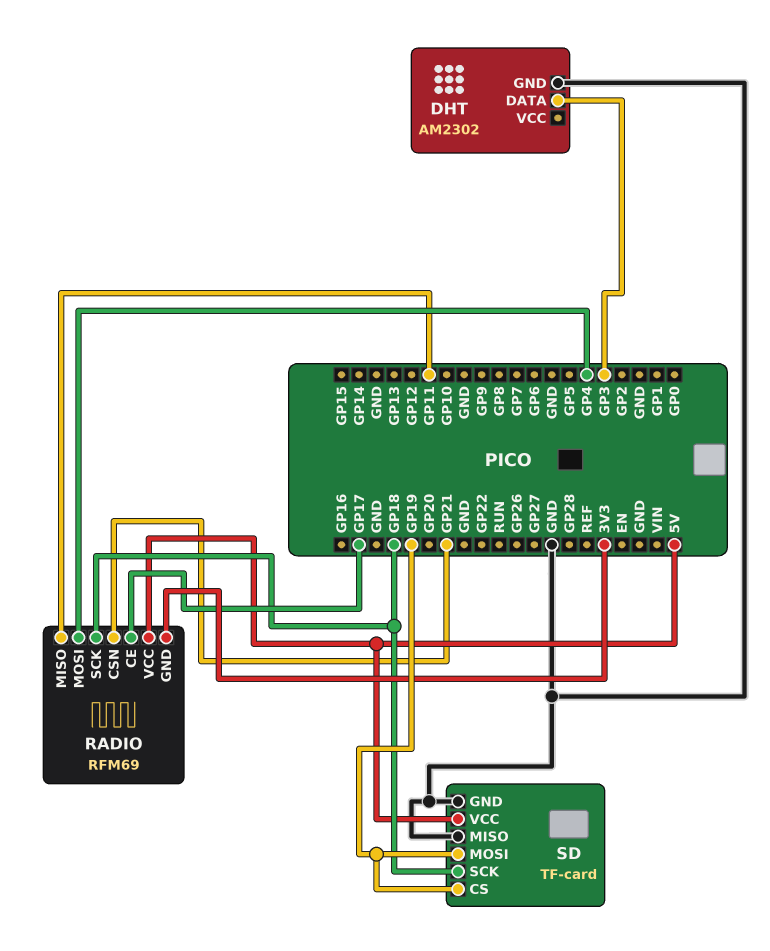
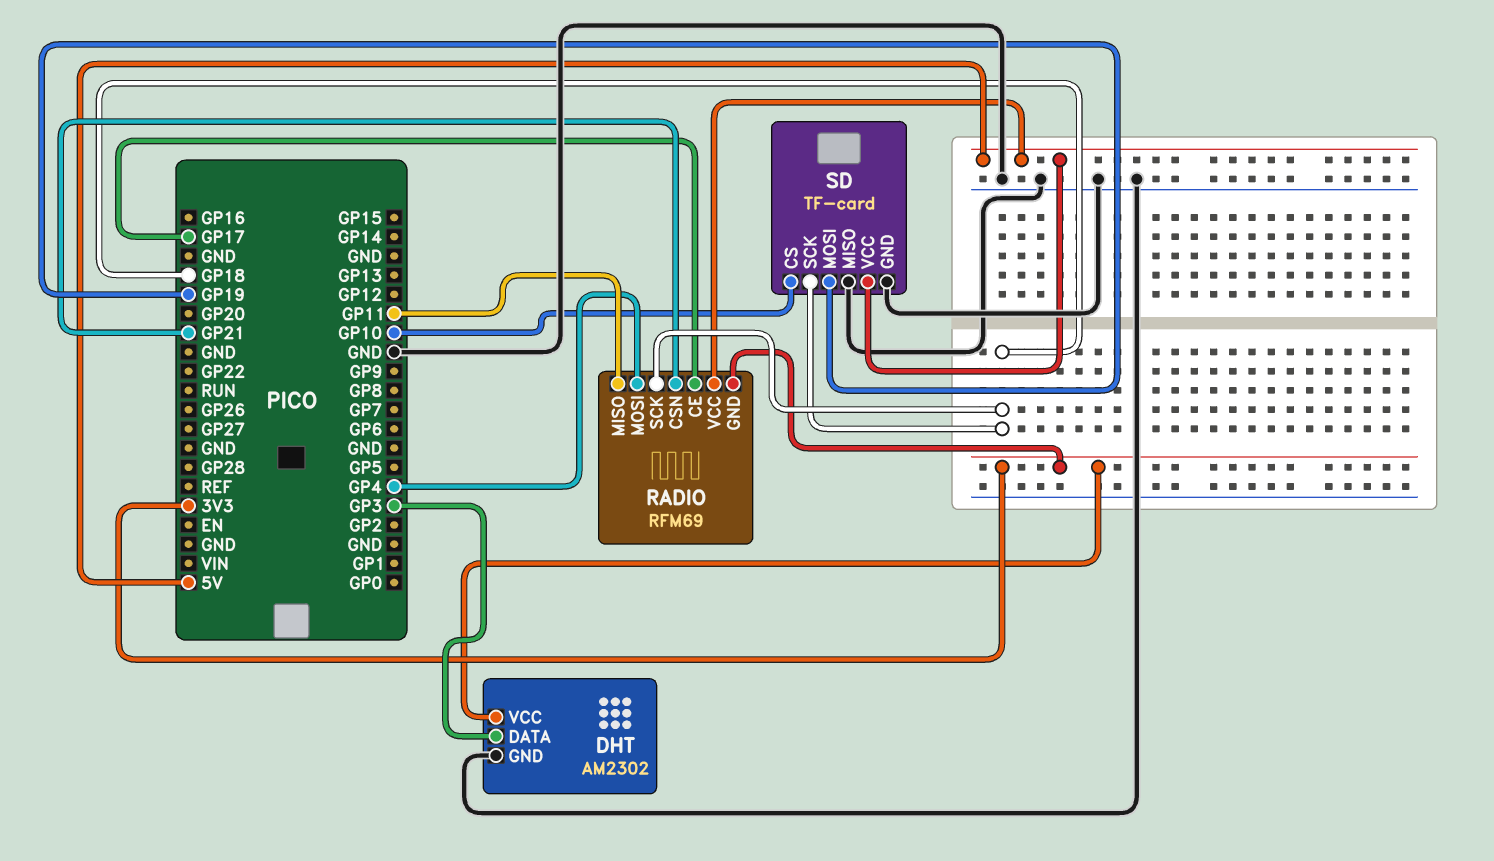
DHT pin VCC: none -> 3V3
SD pin CS: GP19 -> GP10

